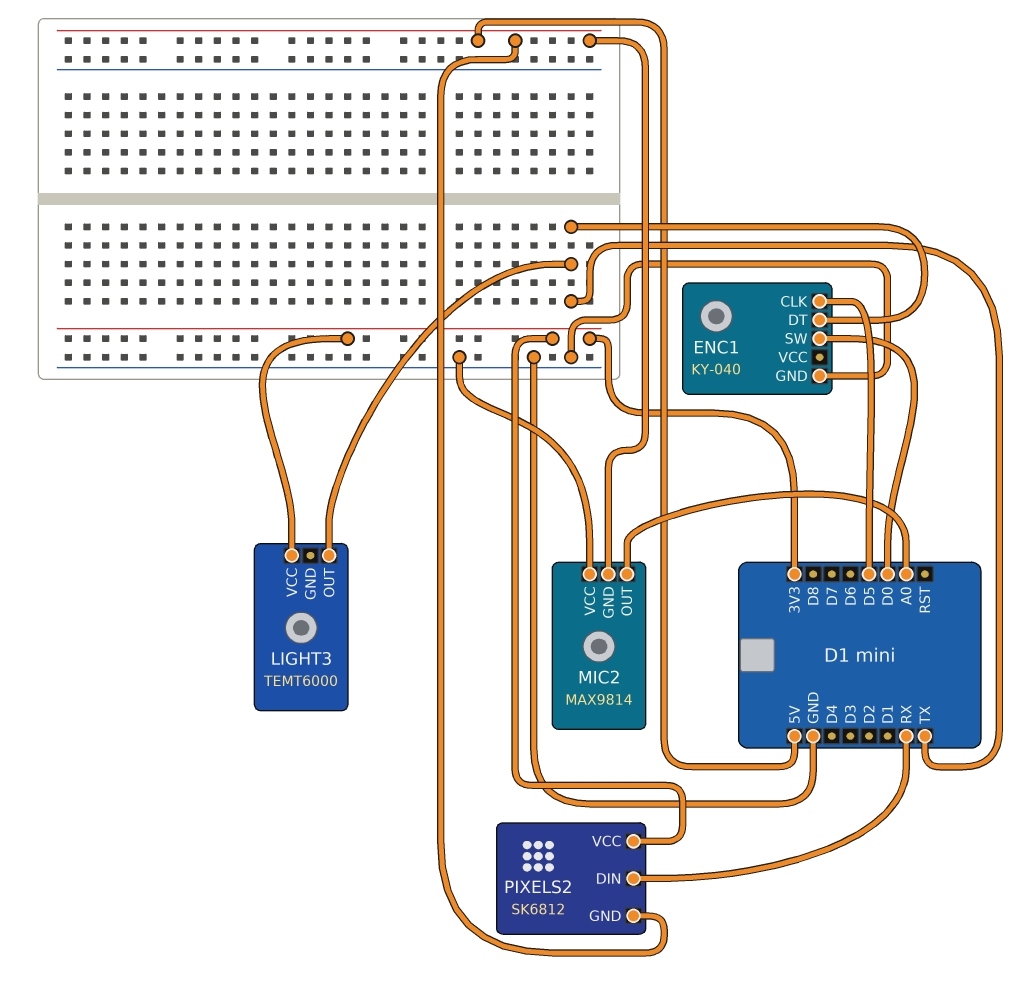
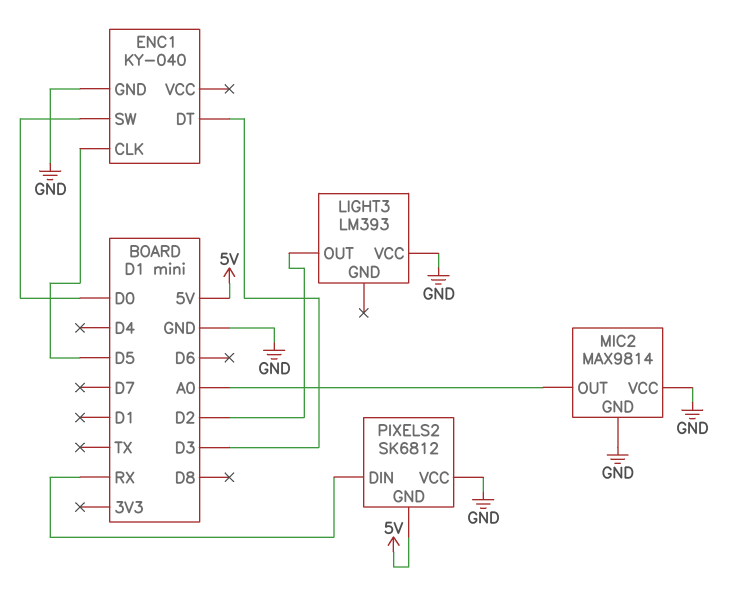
ENC1 pin DT: TX -> D3
LIGHT3: TEMT6000 -> LM393
LIGHT3 pin OUT: TX -> D2
LIGHT3 pin VCC: 3V3 -> GND
MIC2 pin GND: 5V -> GND
PIXELS2 pin VCC: 3V3 -> GND

